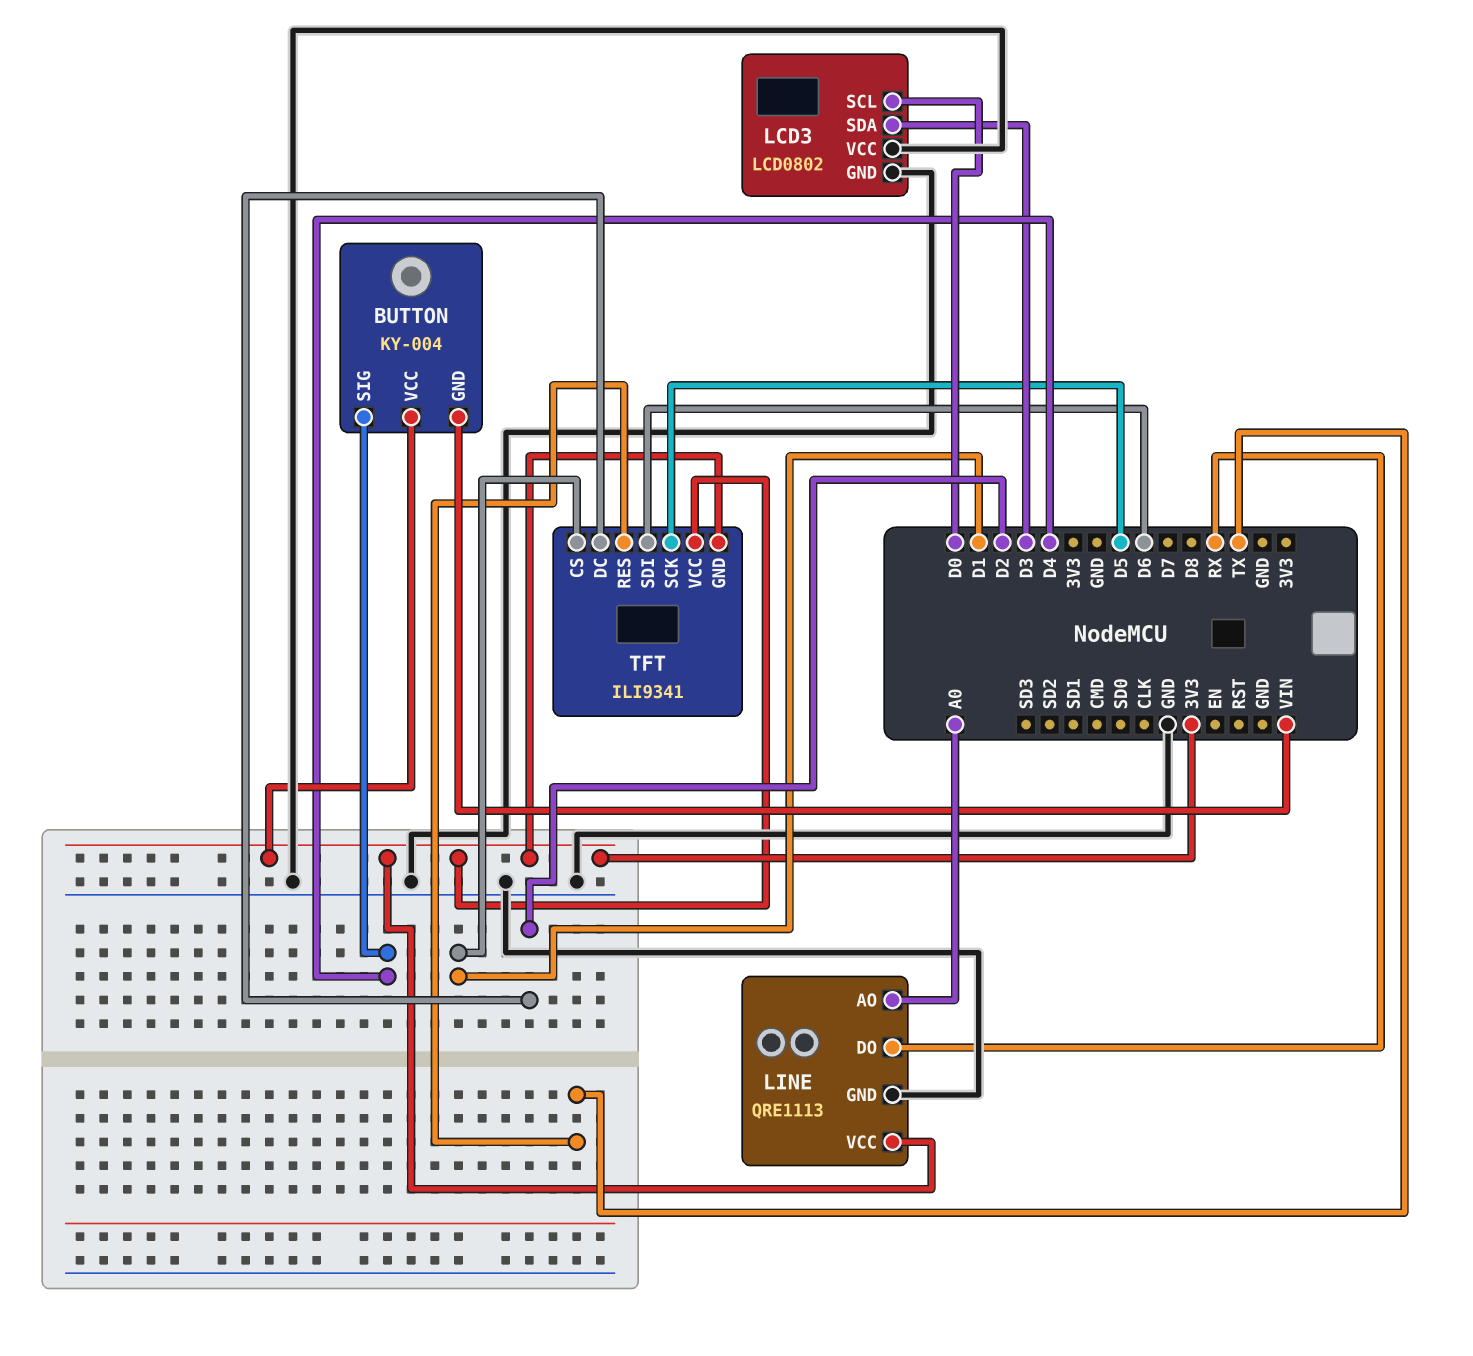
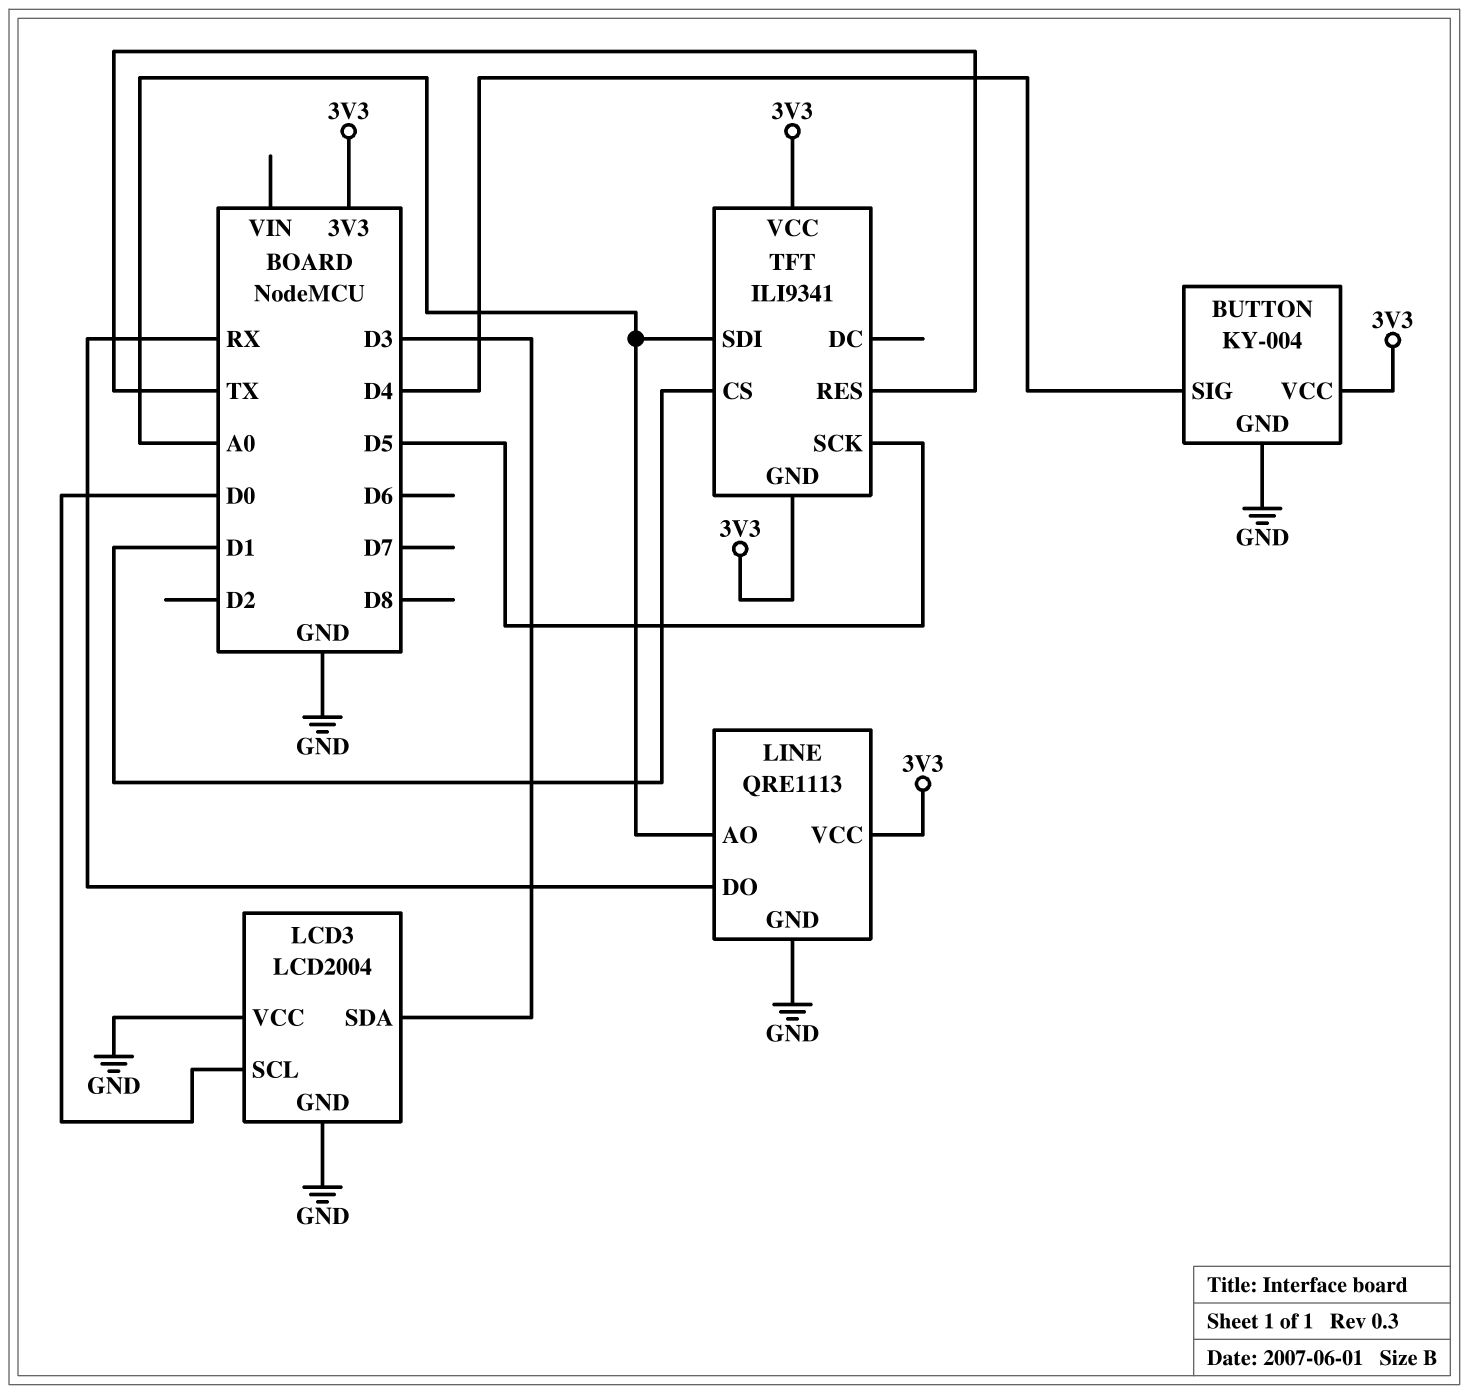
BUTTON pin GND: VIN -> GND
LCD3: LCD0802 -> LCD2004
TFT pin DC: D2 -> none
TFT pin SDI: D6 -> A0

